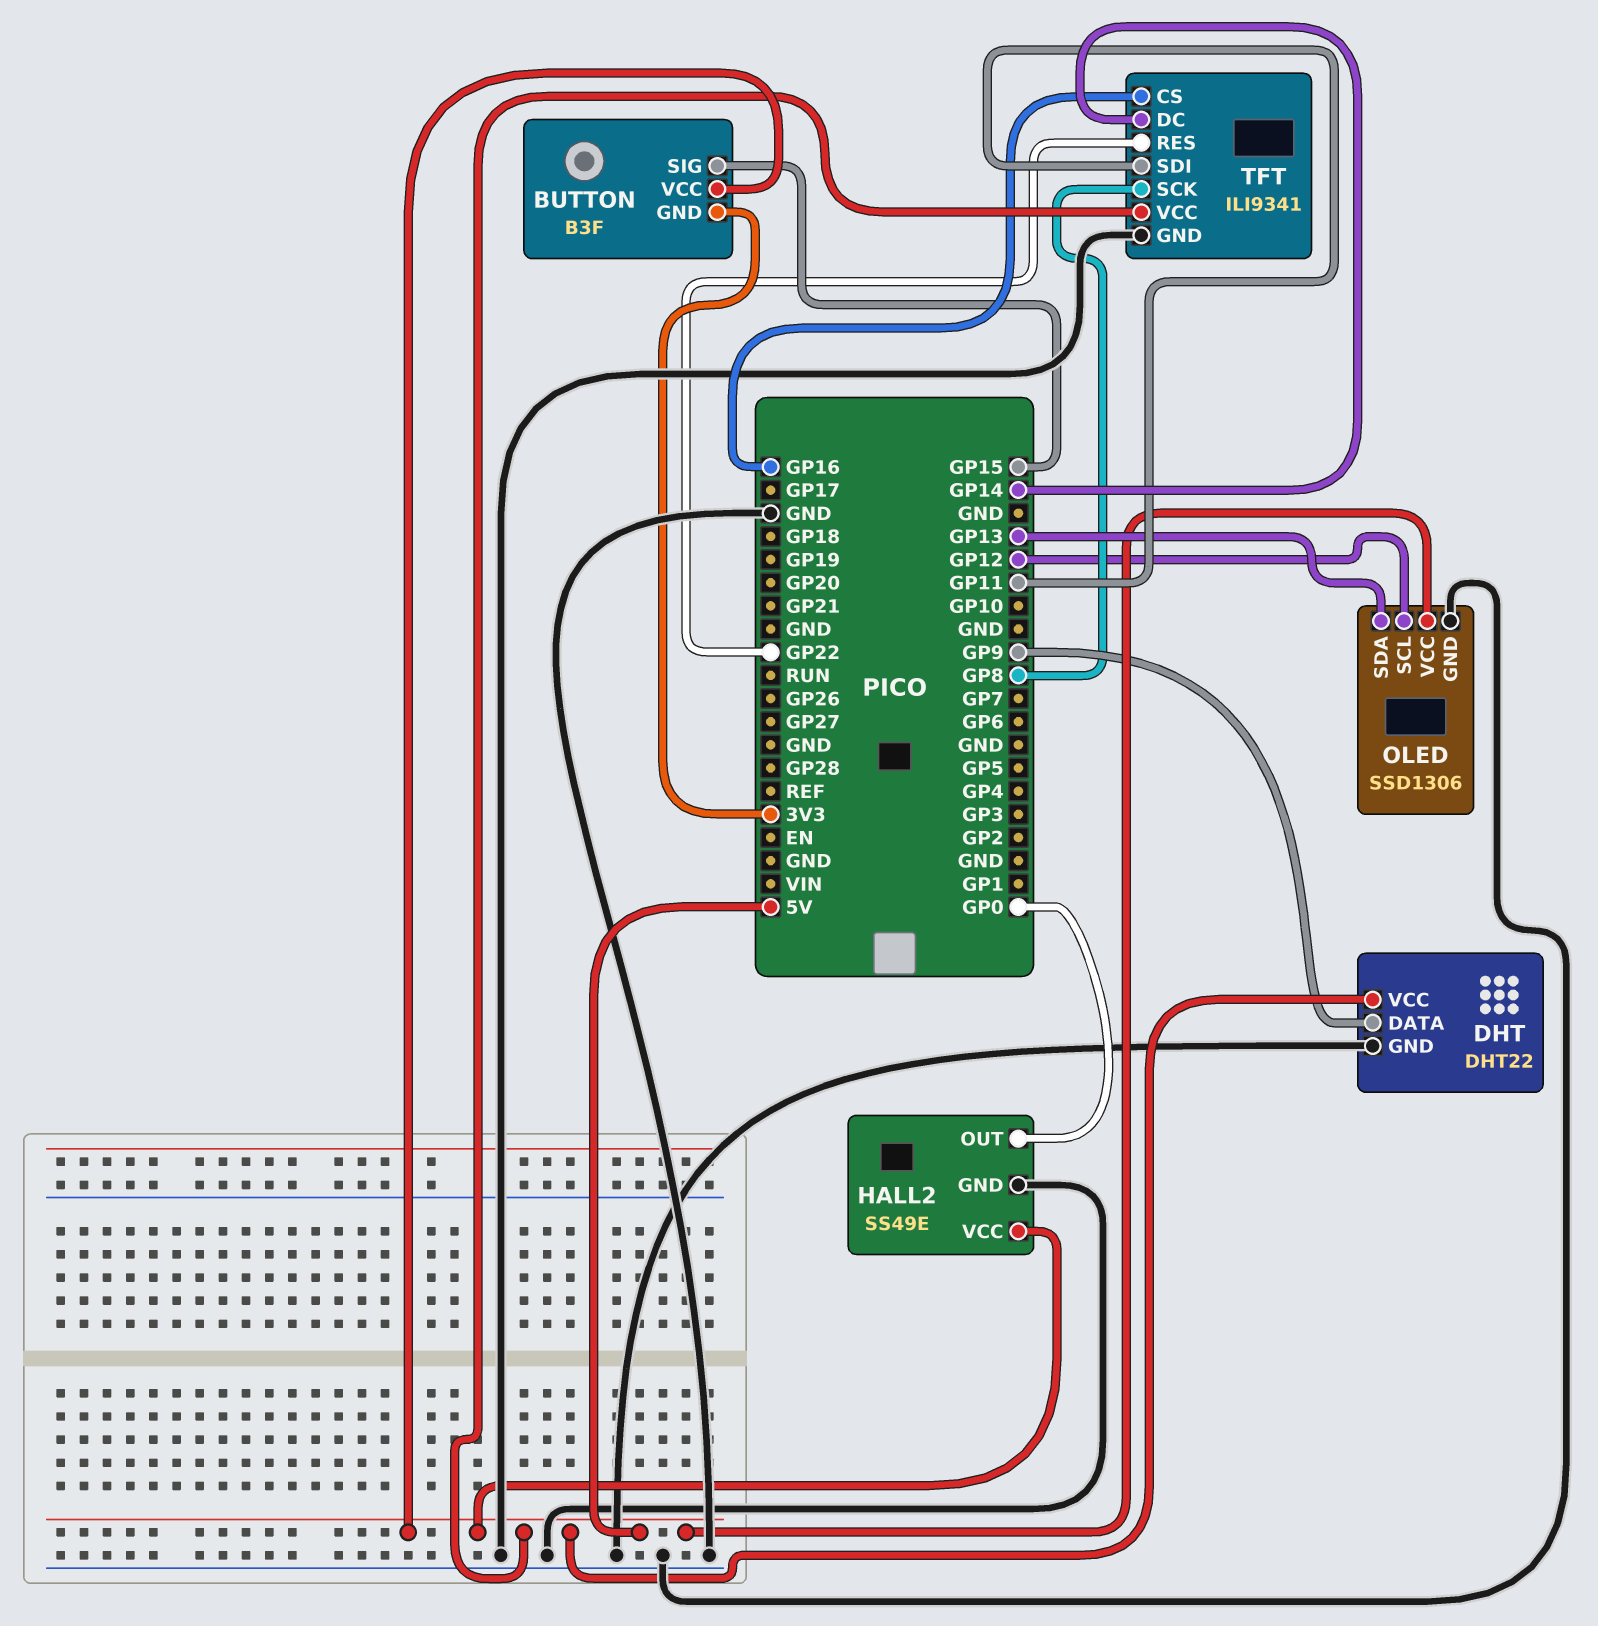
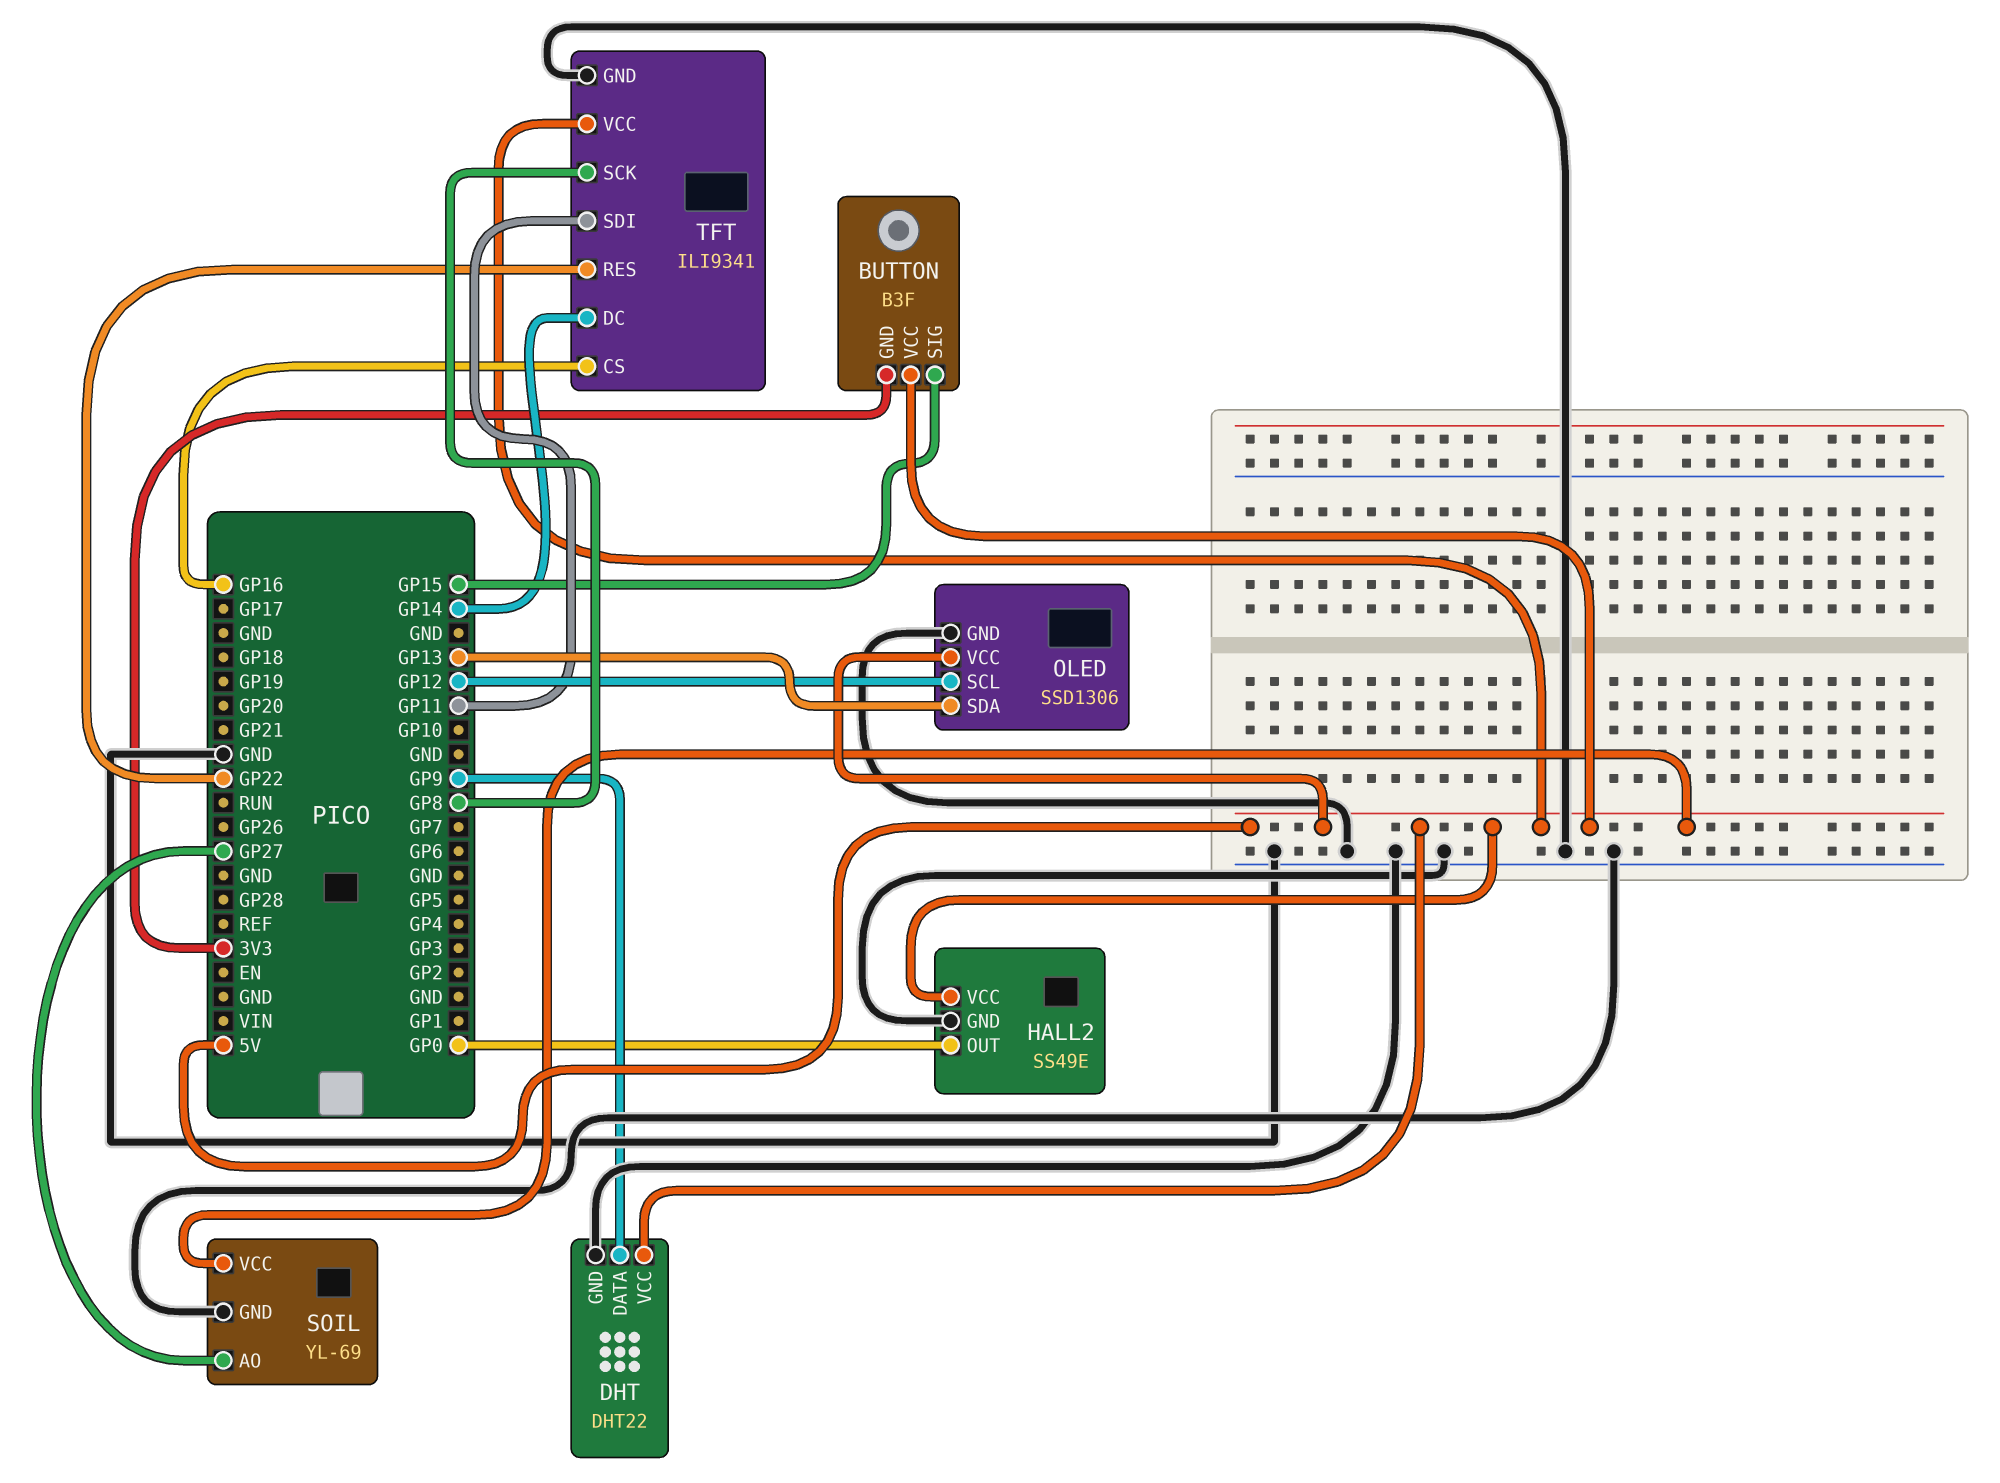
SOIL: none -> YL-69
SOIL pin AO: none -> GP27
SOIL pin GND: none -> GND
SOIL pin VCC: none -> 5V

